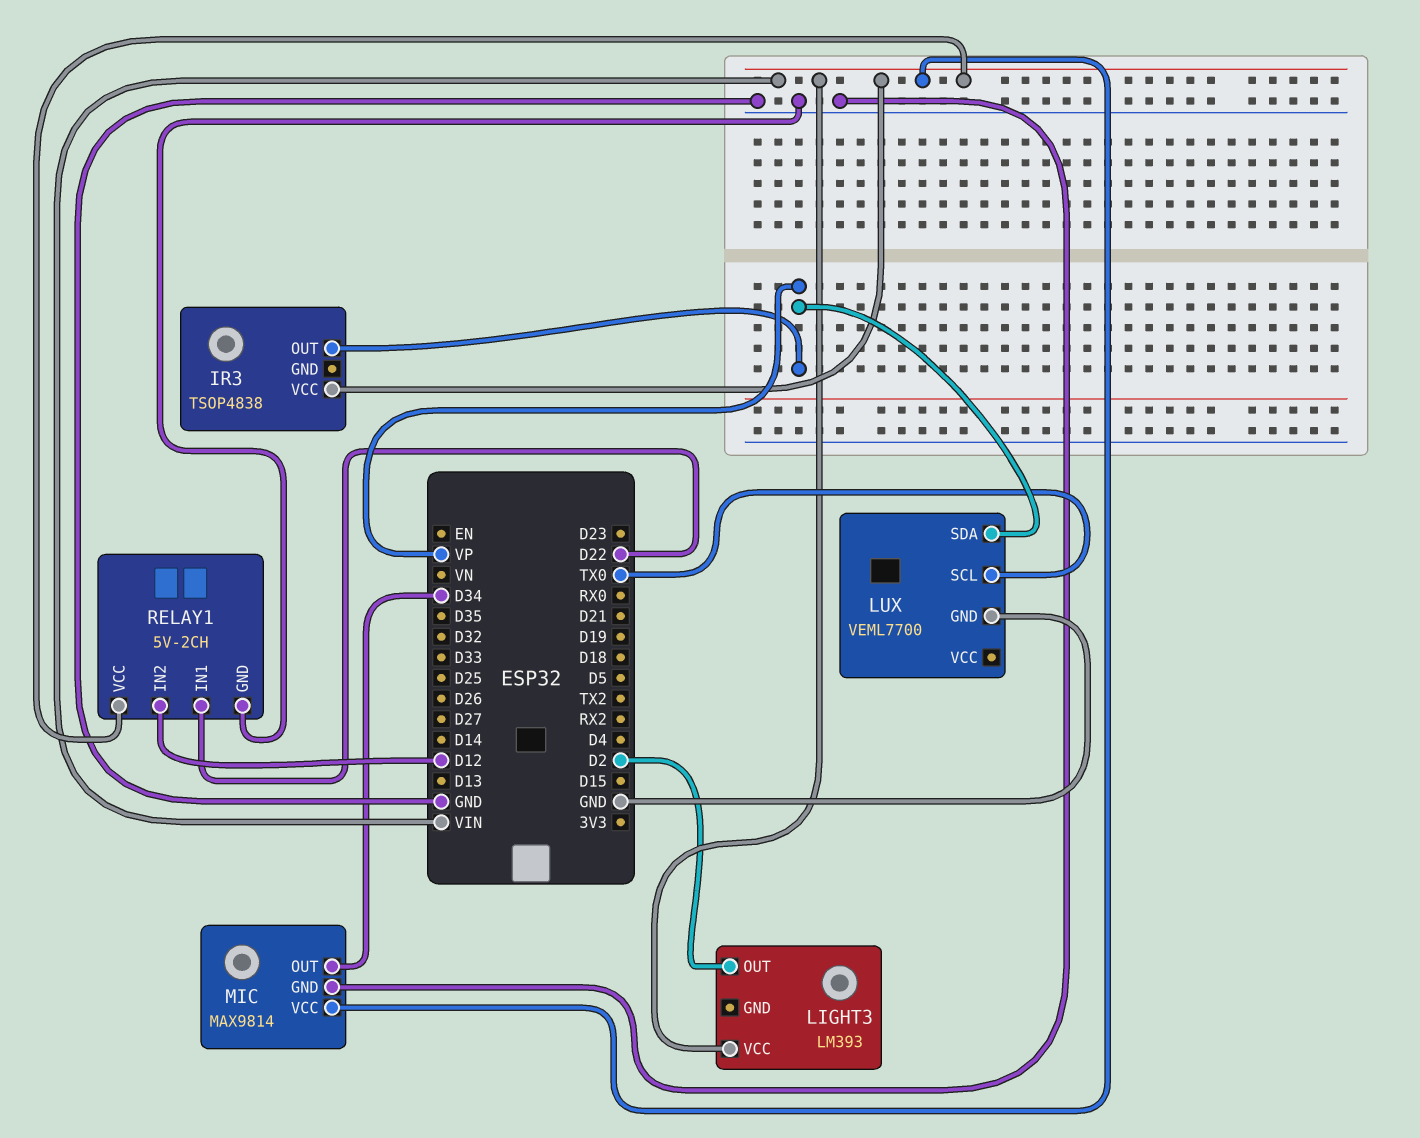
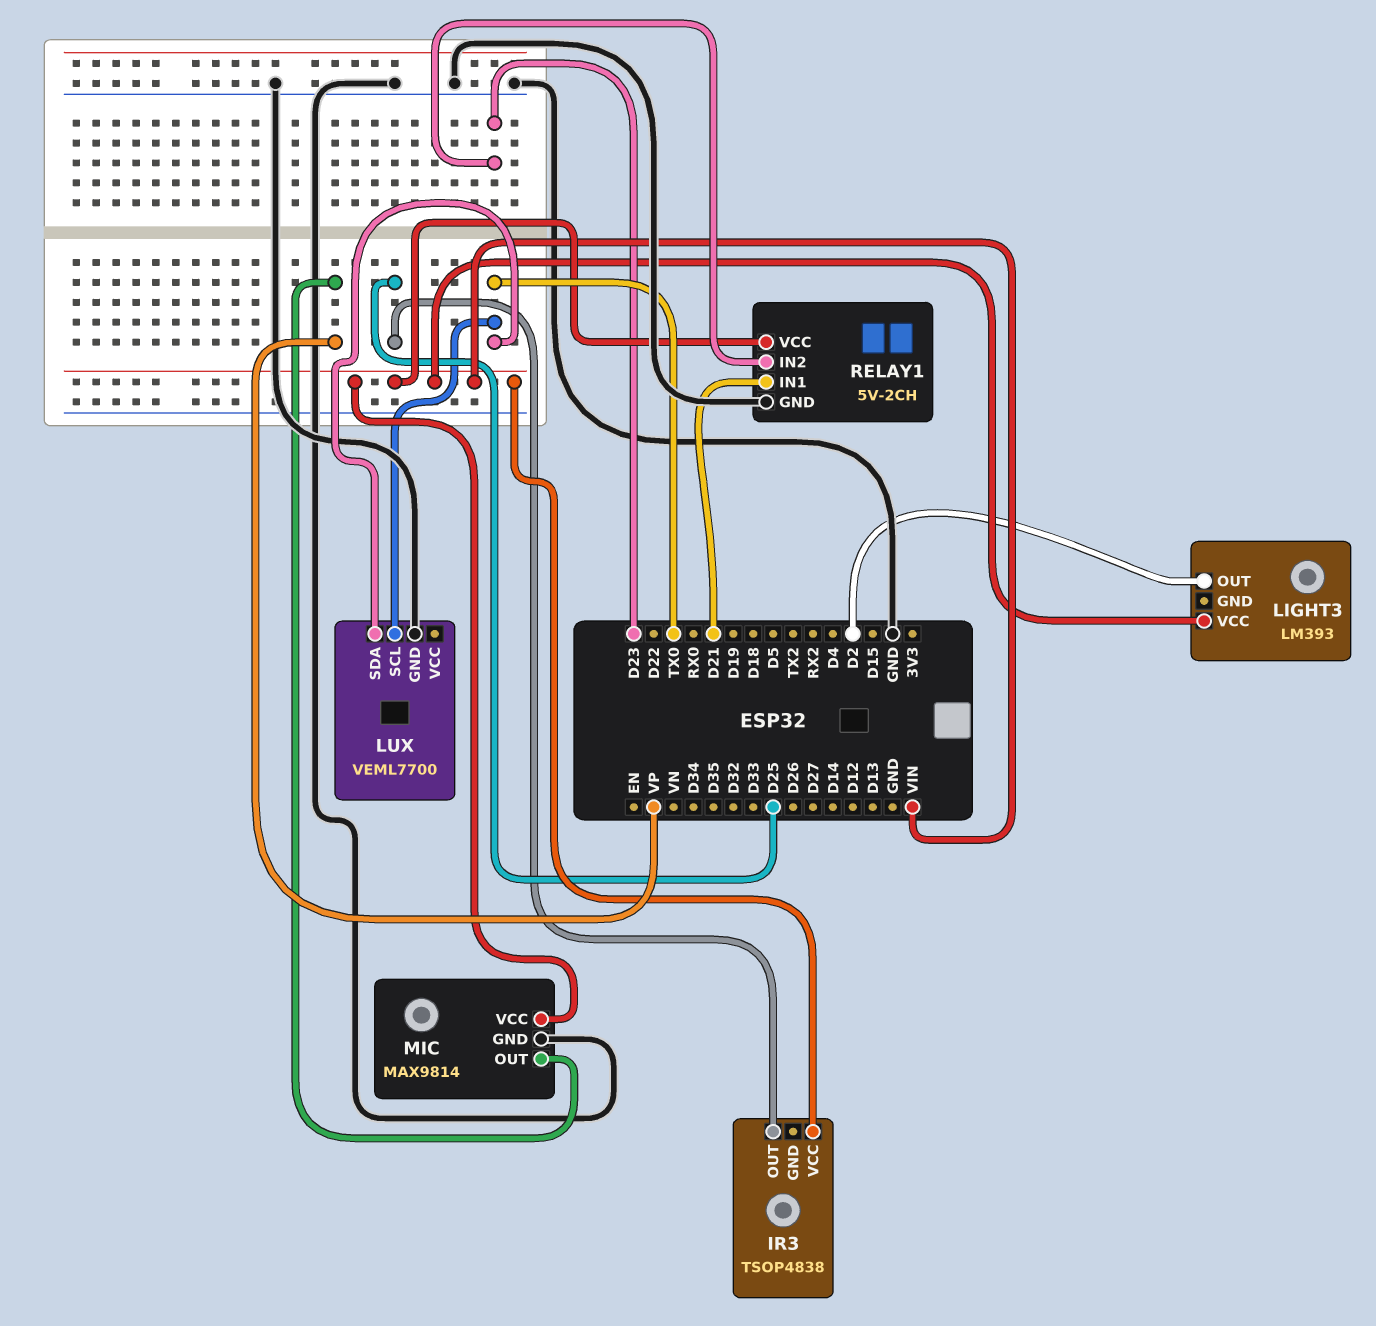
IR3 pin OUT: VP -> D25
LUX pin SDA: VP -> TX0
MIC pin OUT: D34 -> VP
RELAY1 pin IN1: D22 -> D21
RELAY1 pin IN2: D12 -> D23

